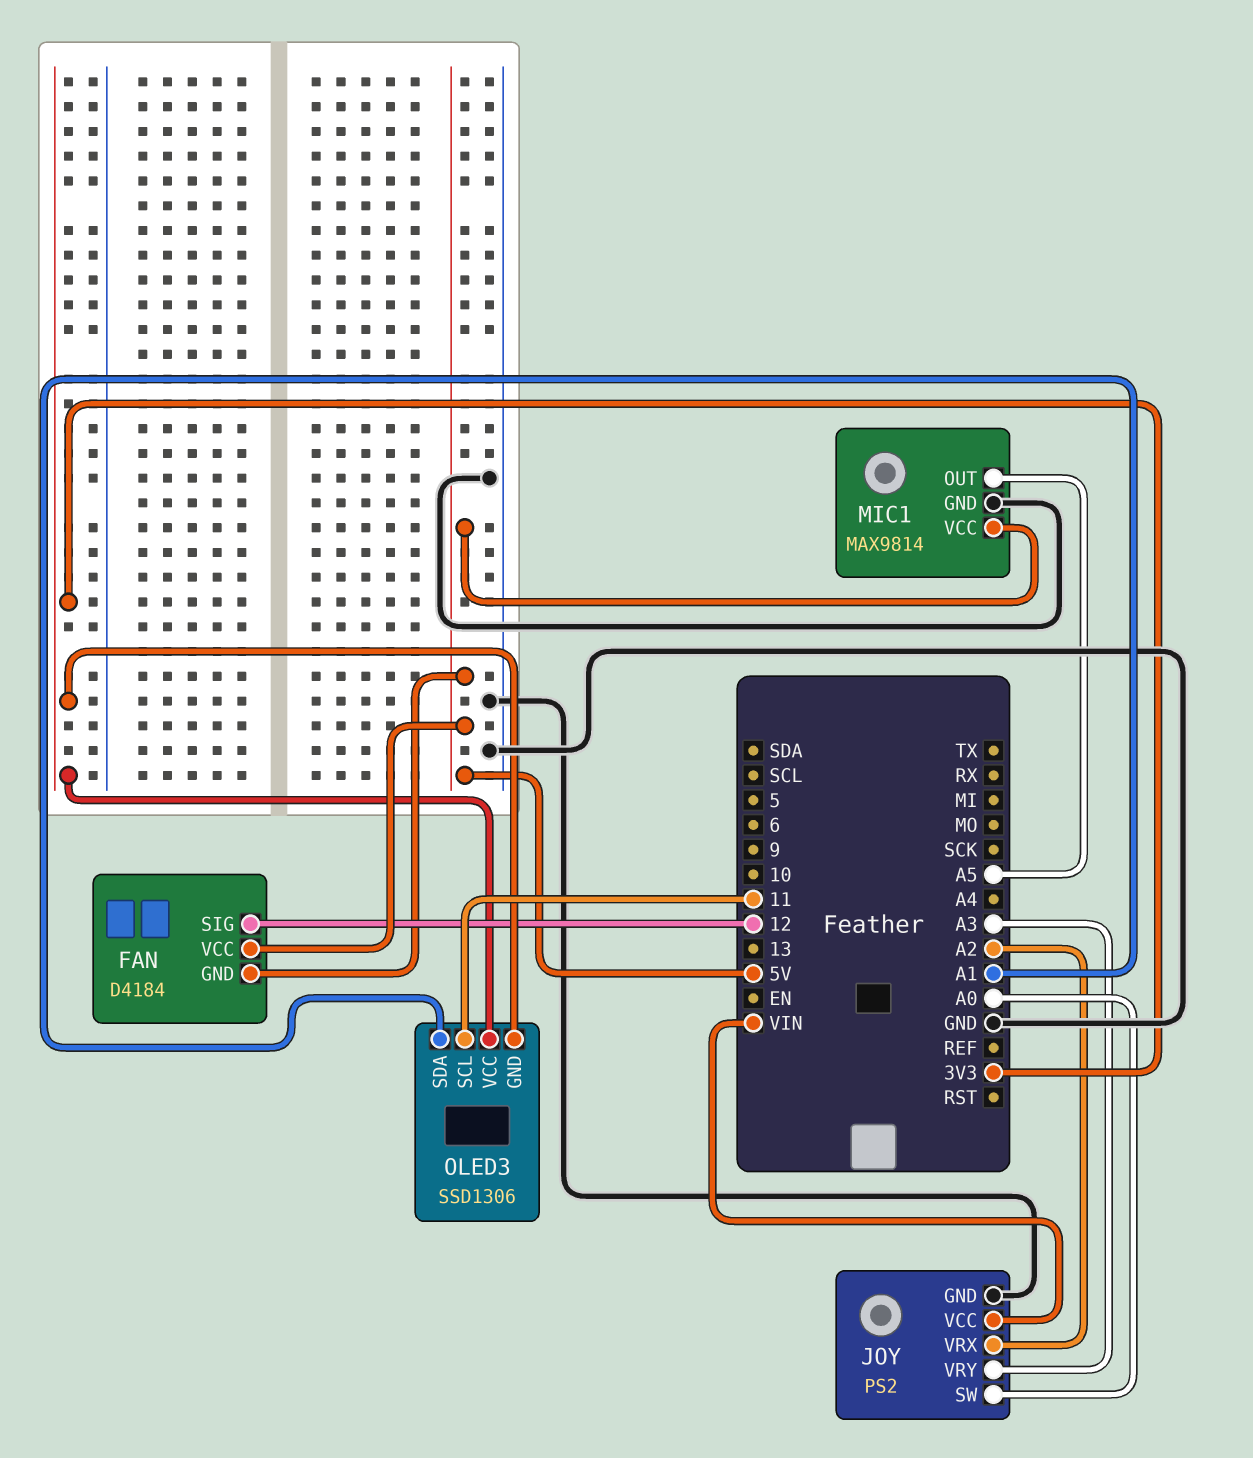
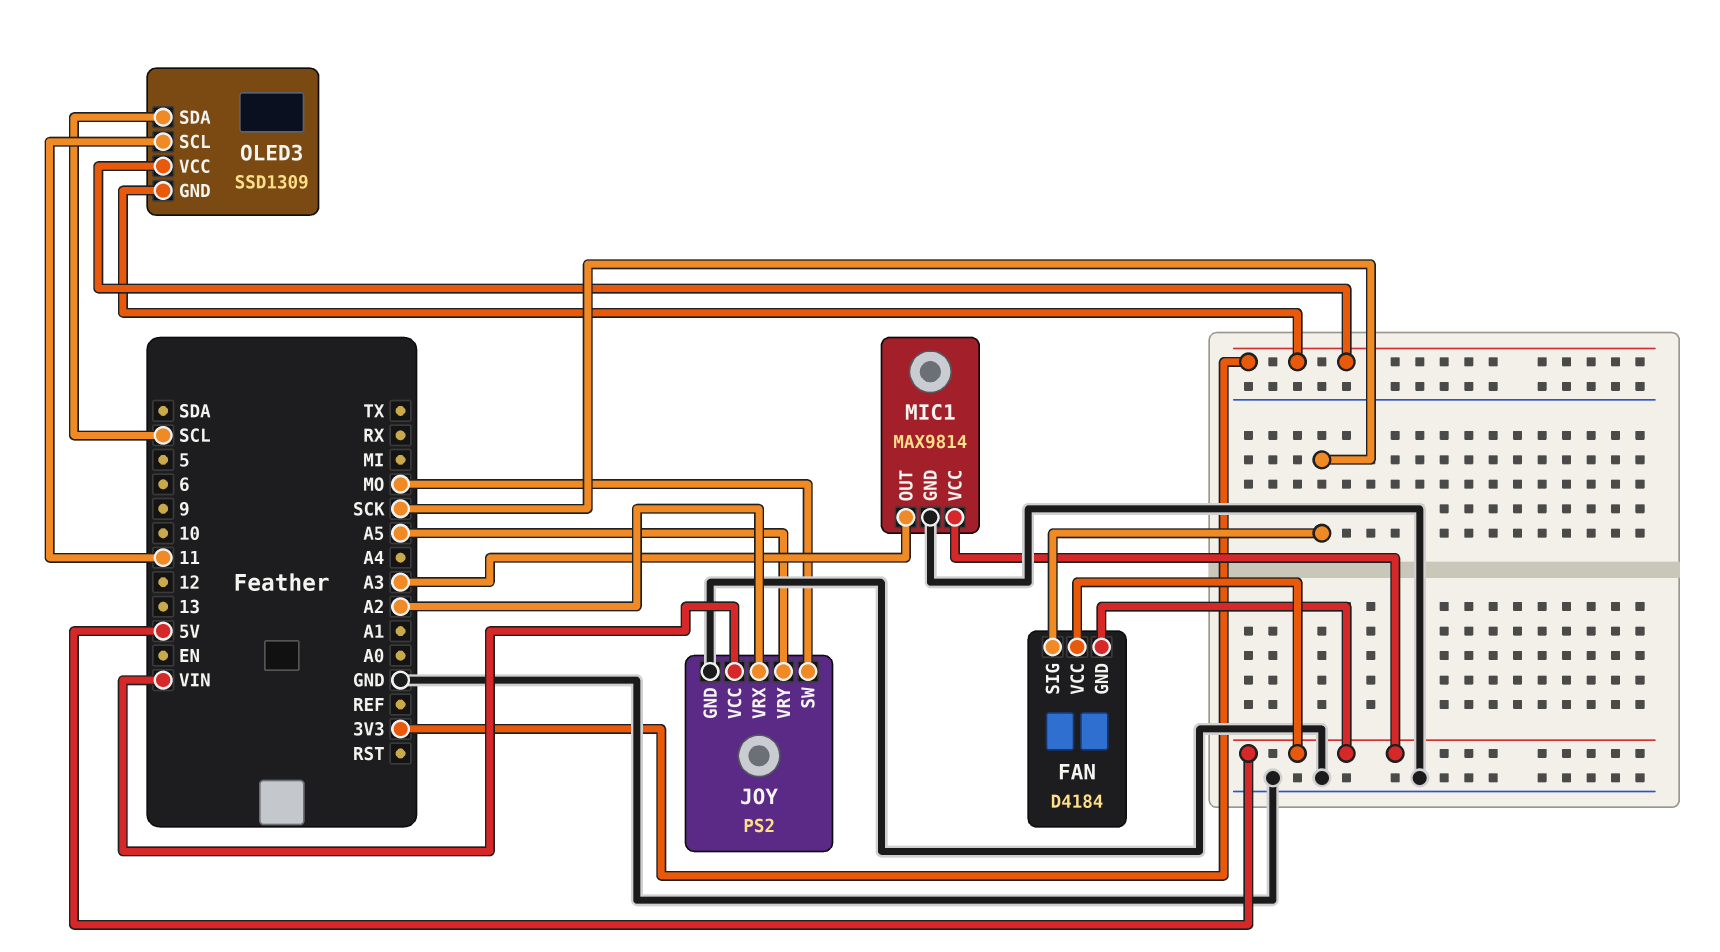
FAN pin SIG: 12 -> SCK
JOY pin SW: A0 -> MO
JOY pin VRY: A3 -> A5
MIC1 pin OUT: A5 -> A3
OLED3: SSD1306 -> SSD1309
OLED3 pin SDA: A1 -> SCL

